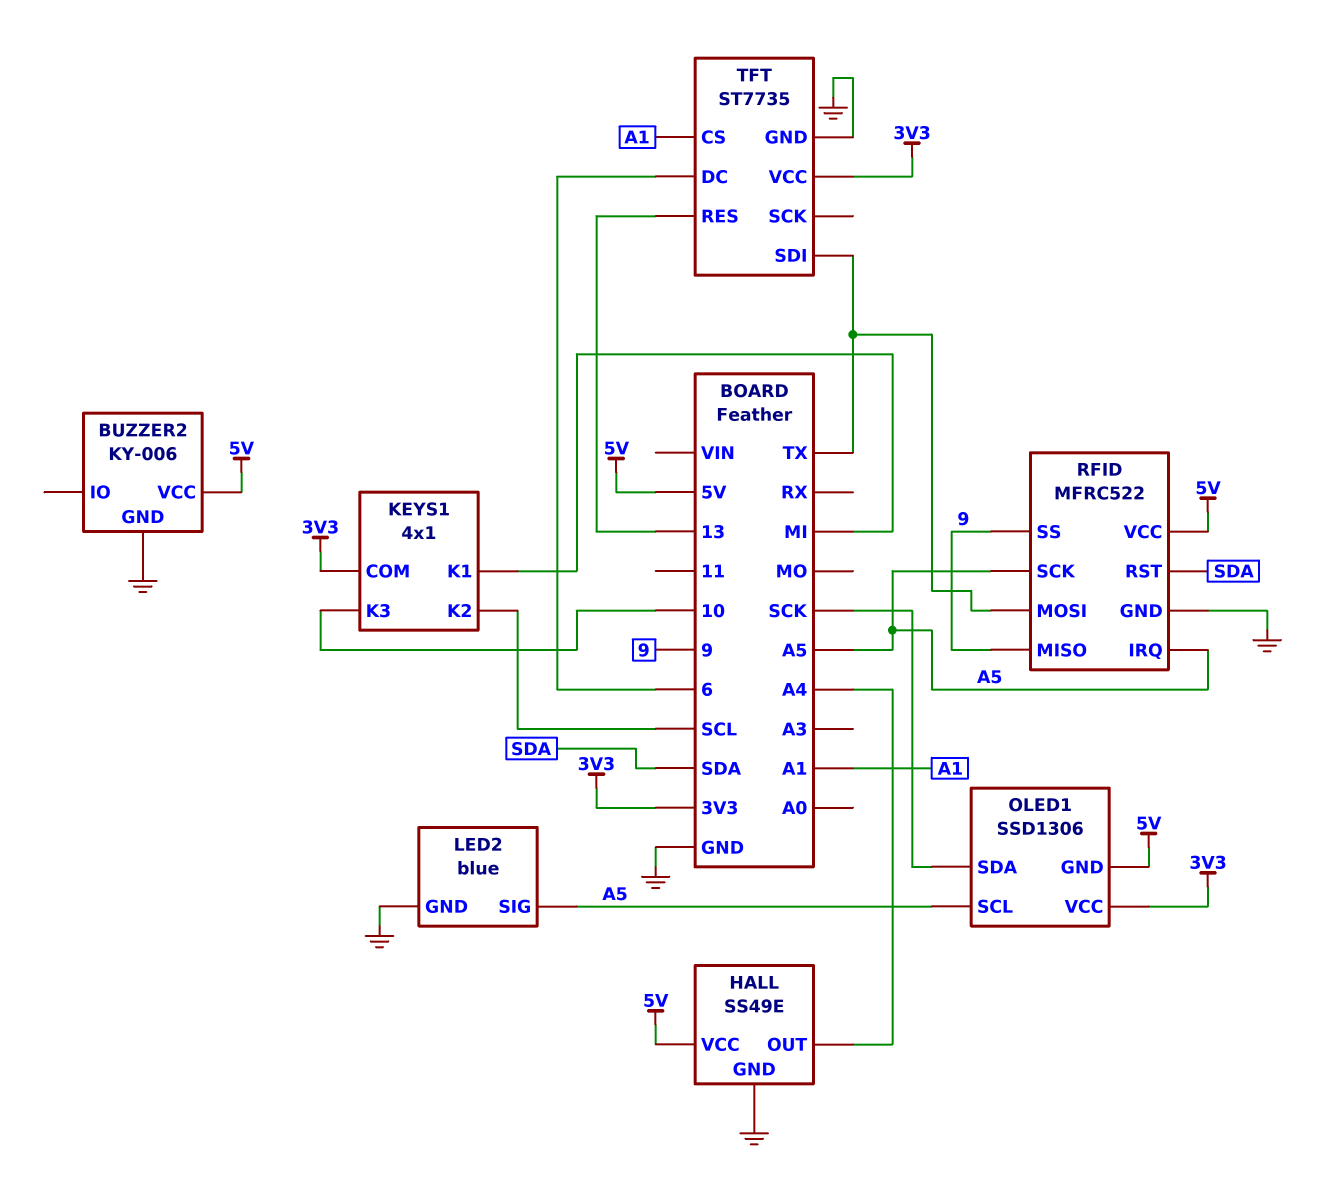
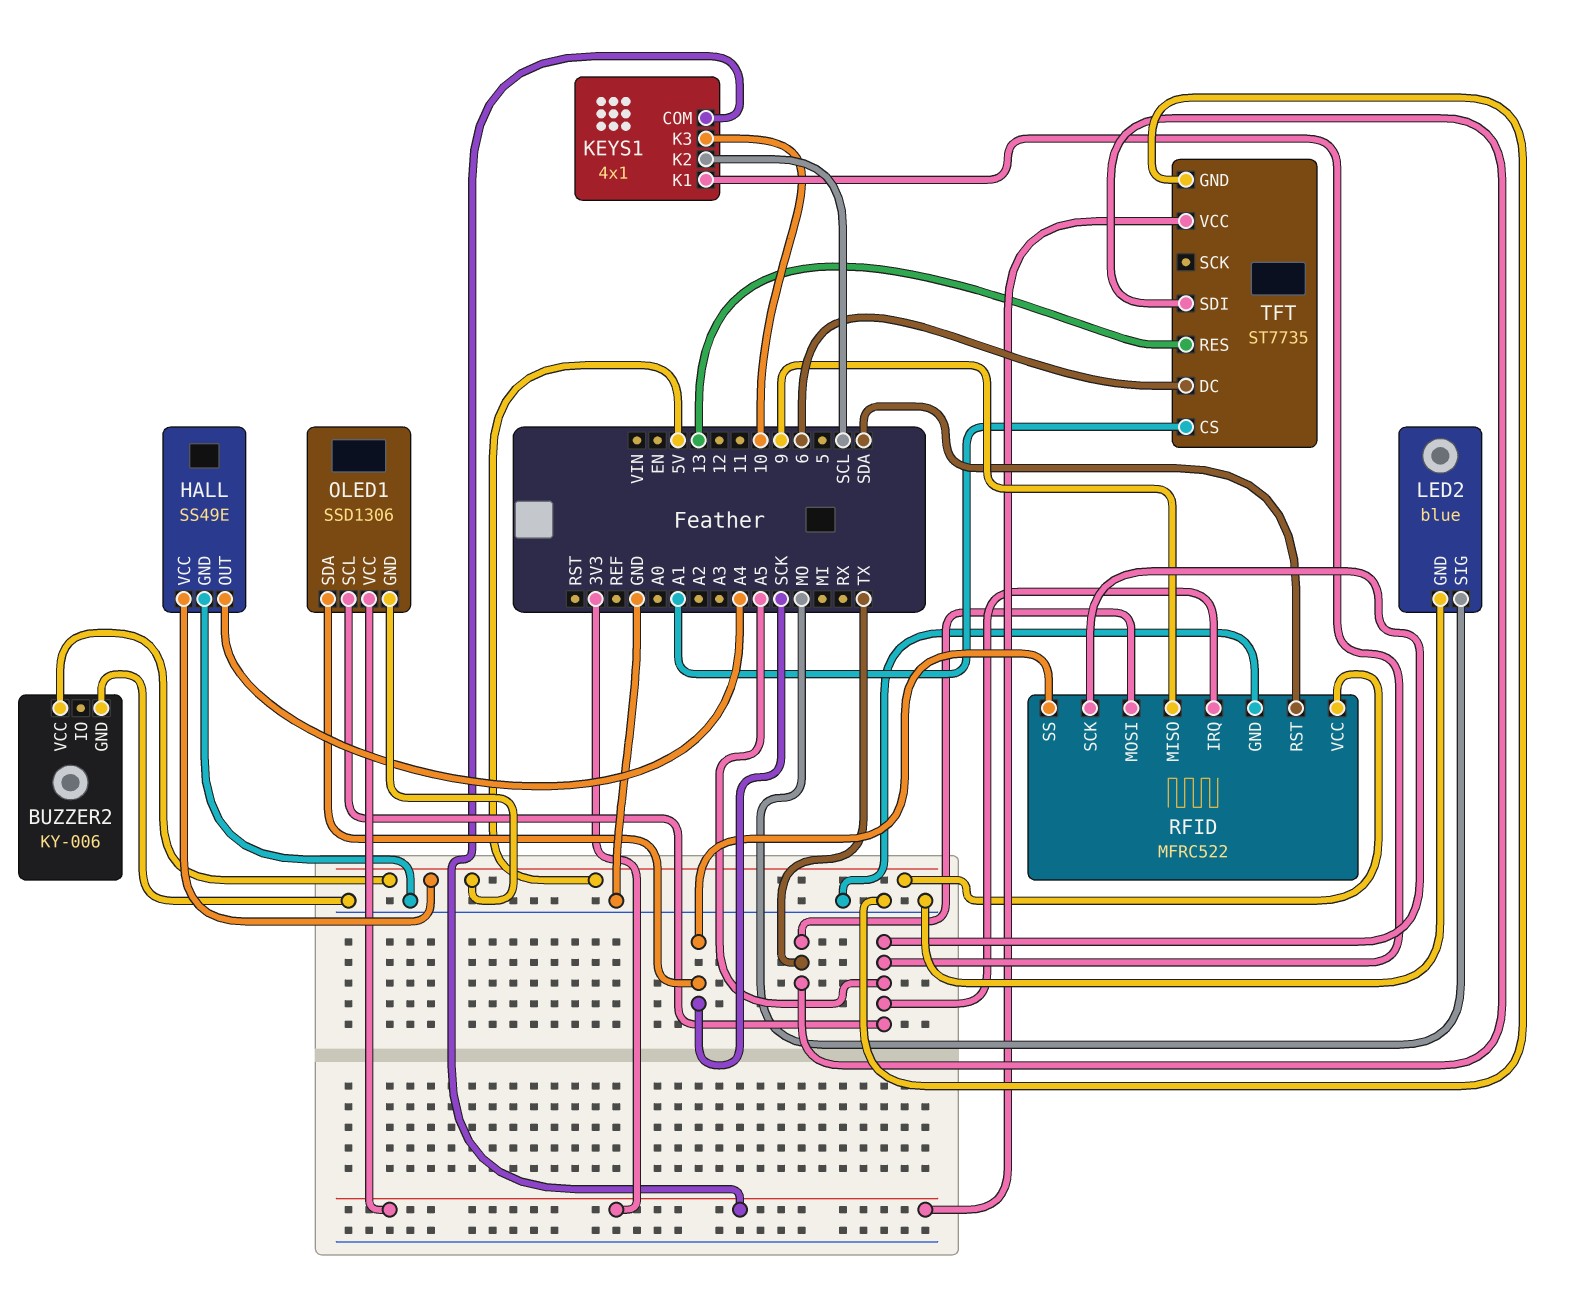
KEYS1 pin K1: MI -> A5
LED2 pin SIG: A5 -> MO
RFID pin SS: 9 -> SCK

